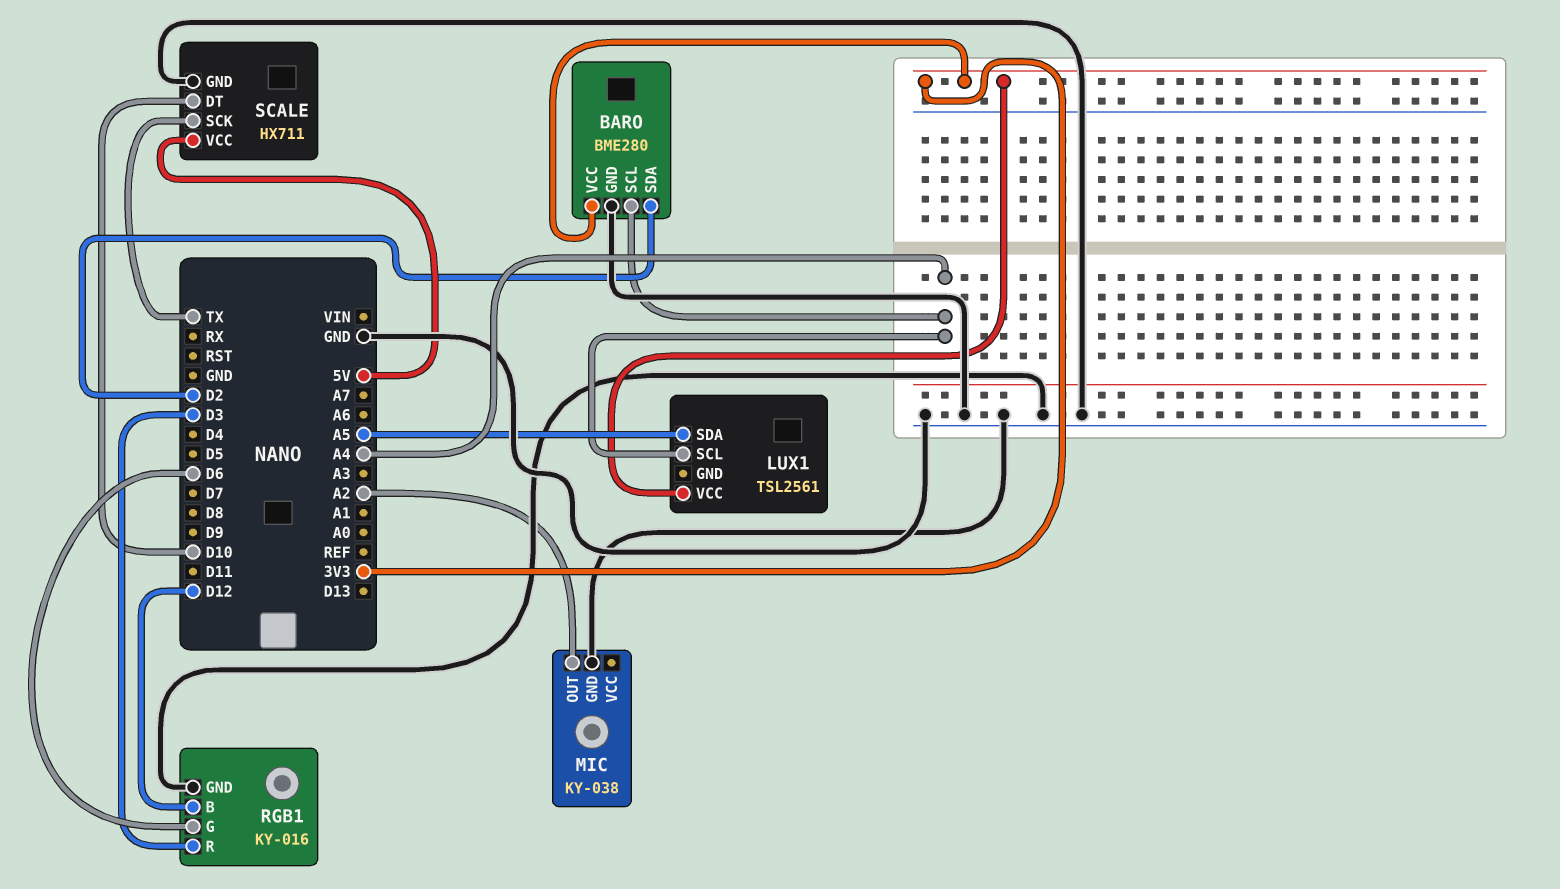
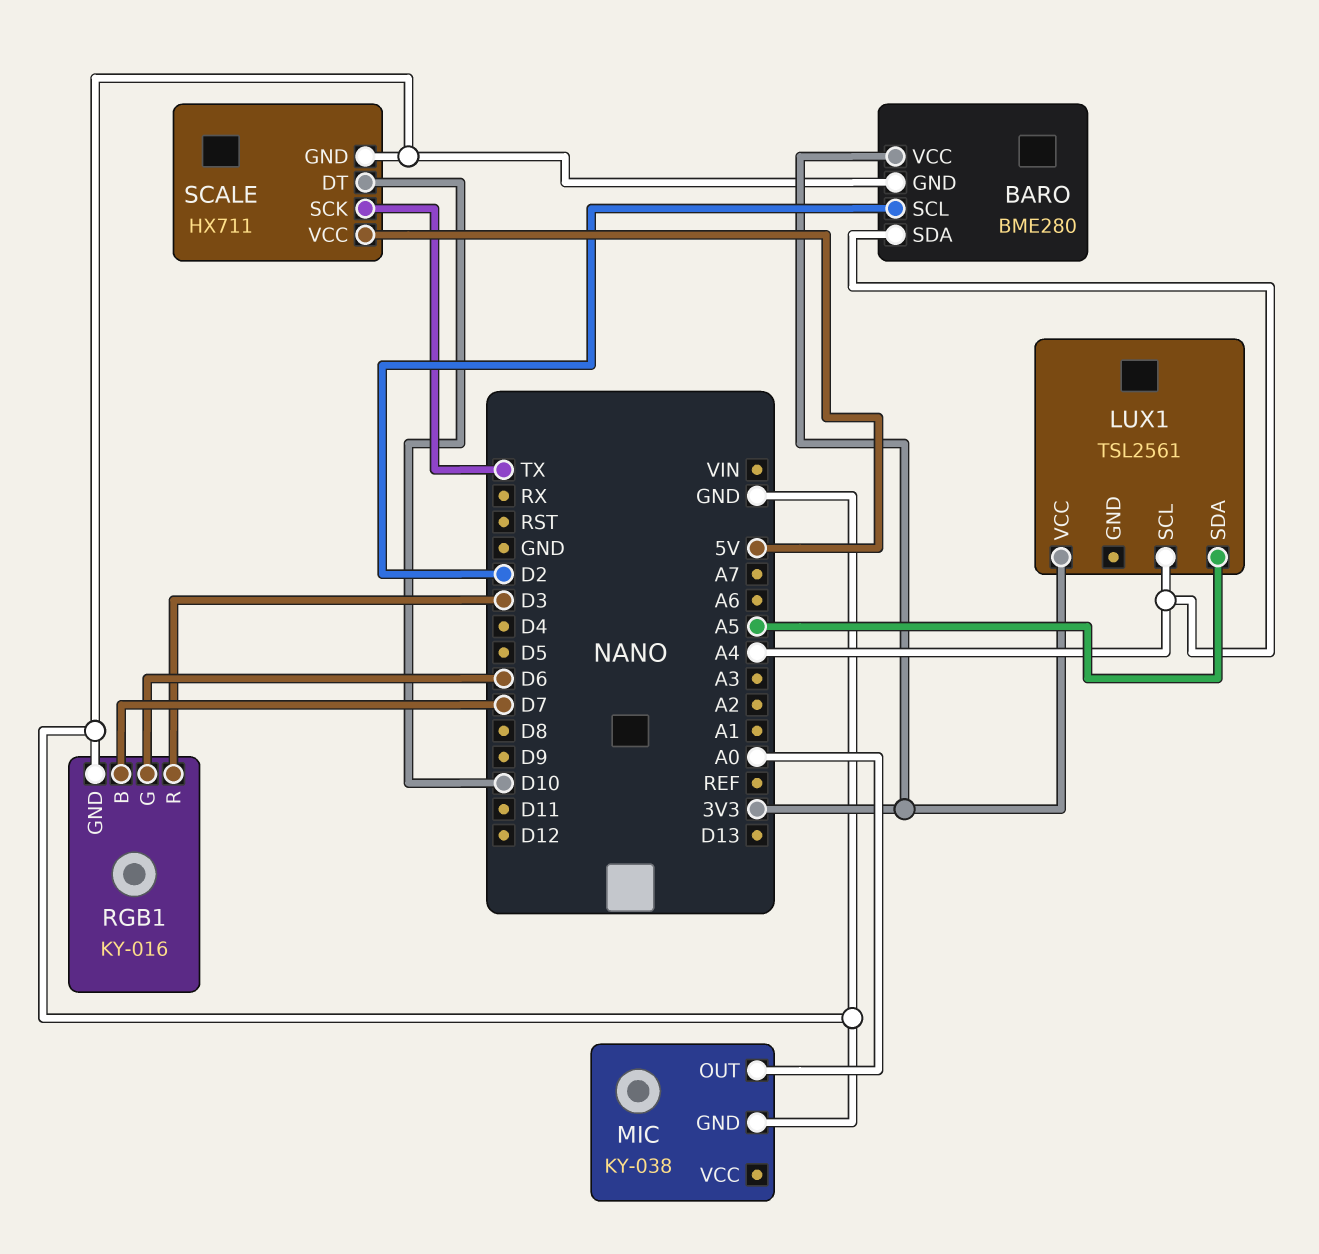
BARO pin SCL: A4 -> D2
BARO pin SDA: D2 -> A4
MIC pin OUT: A2 -> A0
RGB1 pin B: D12 -> D7

